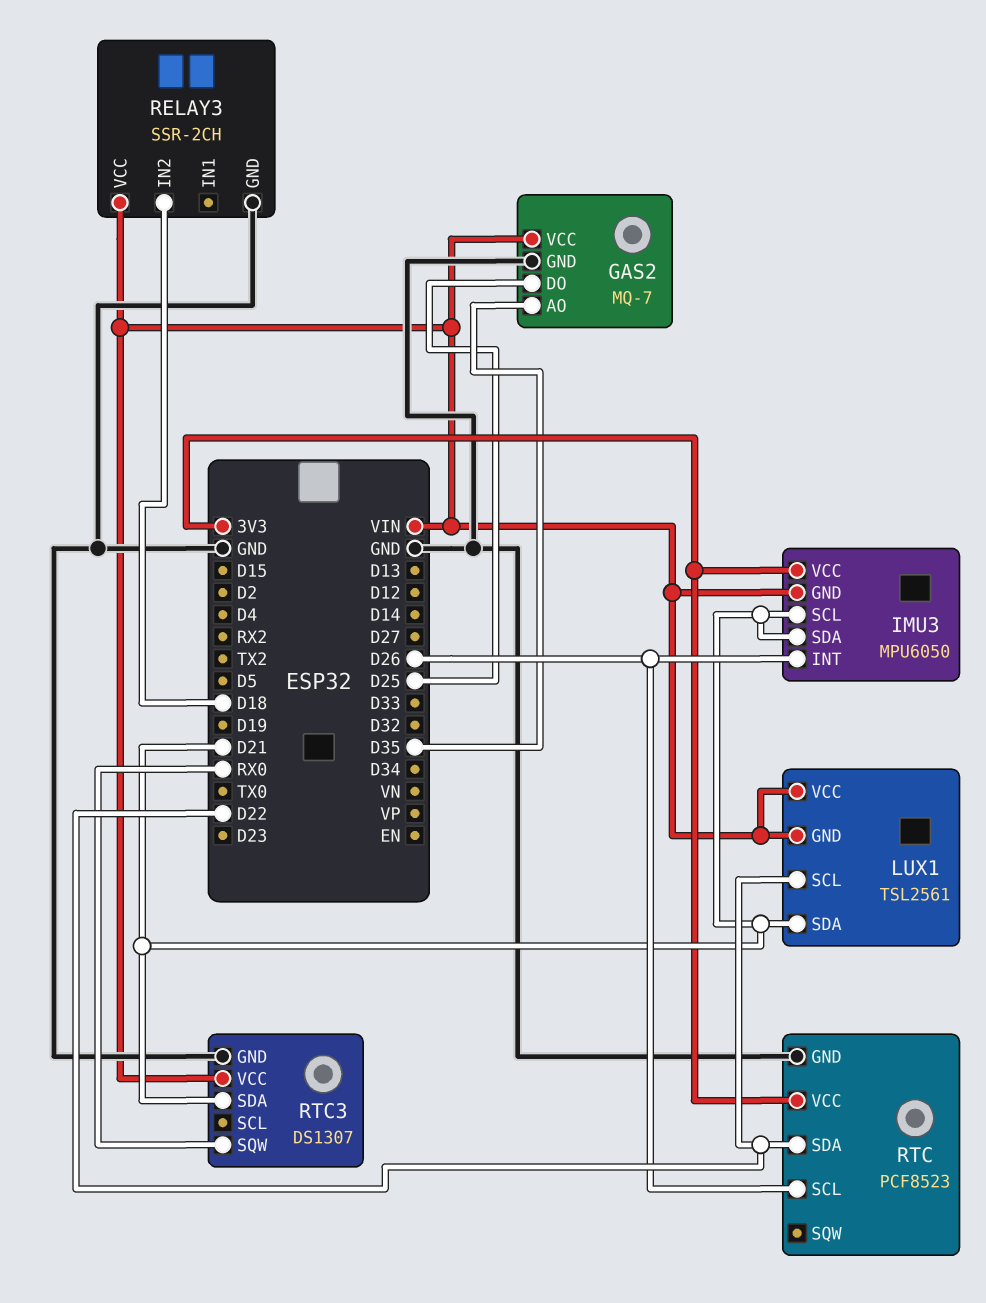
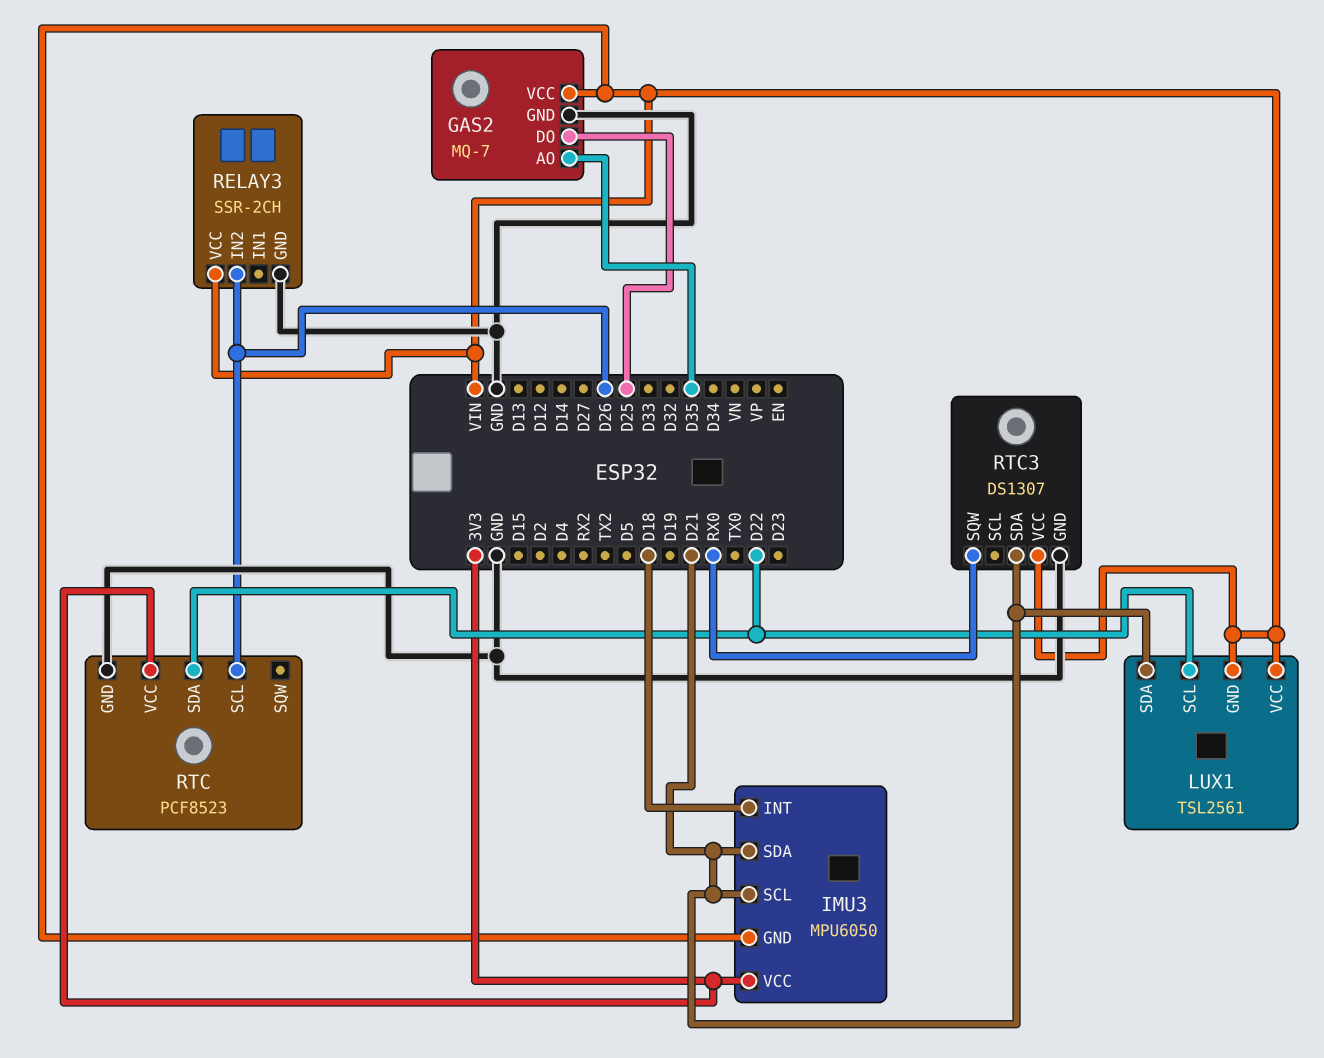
IMU3 pin INT: D26 -> D18
RELAY3 pin IN2: D18 -> D26

